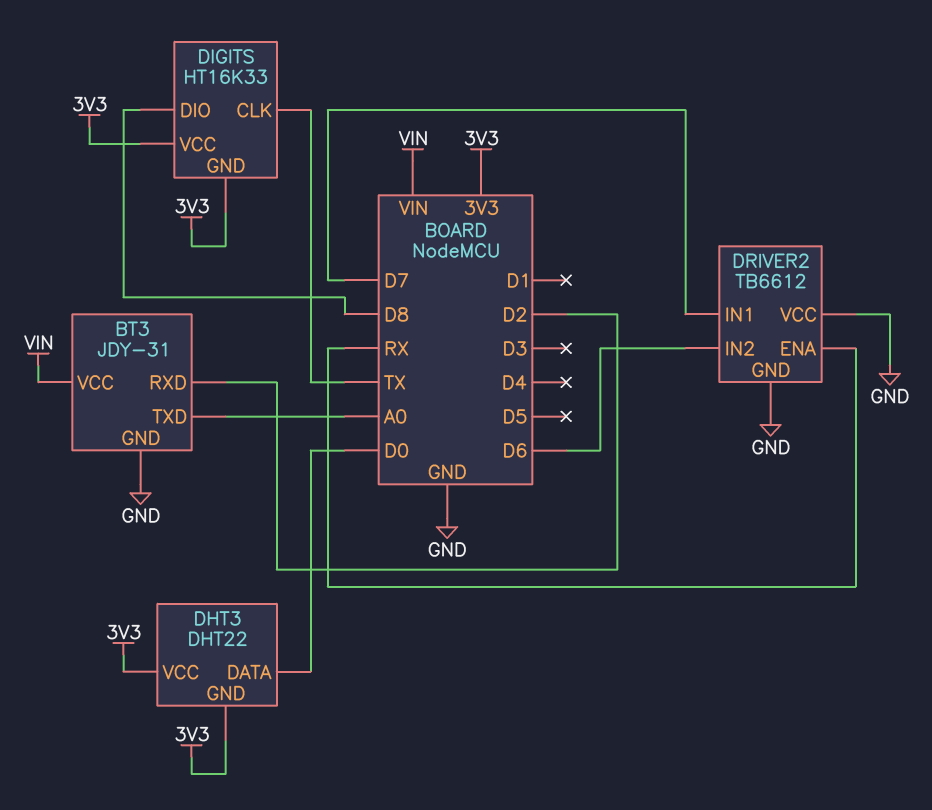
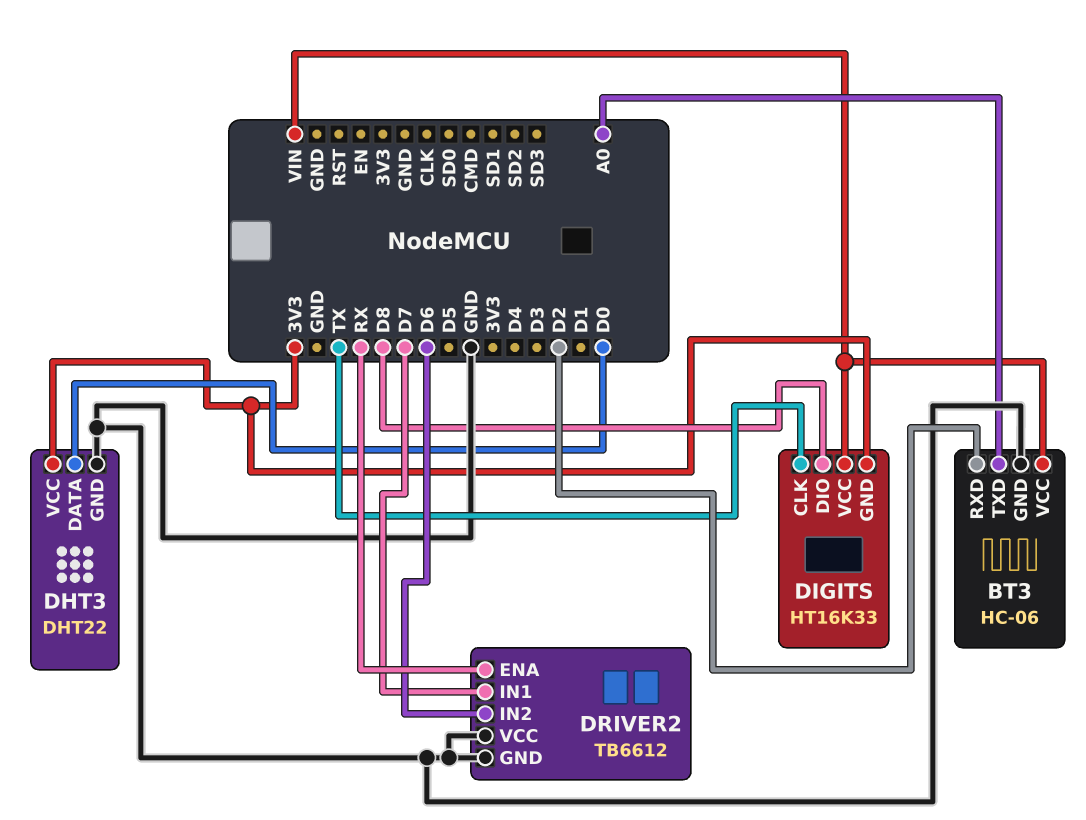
BT3: JDY-31 -> HC-06
DHT3 pin GND: 3V3 -> GND
DIGITS pin VCC: 3V3 -> VIN

